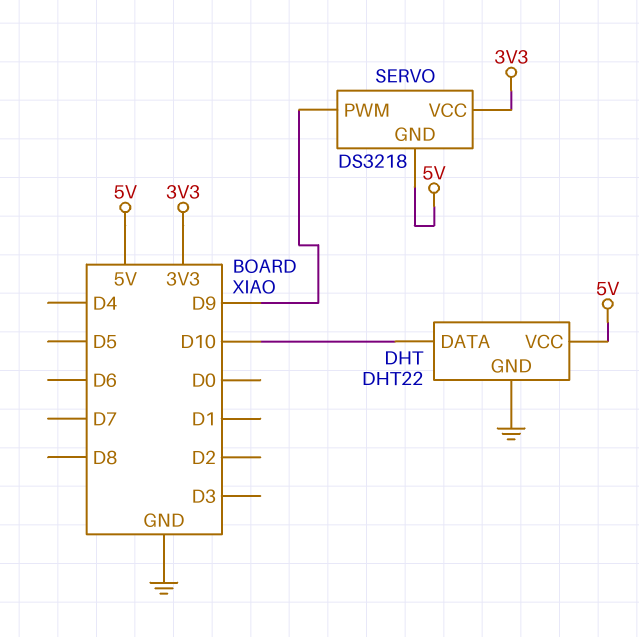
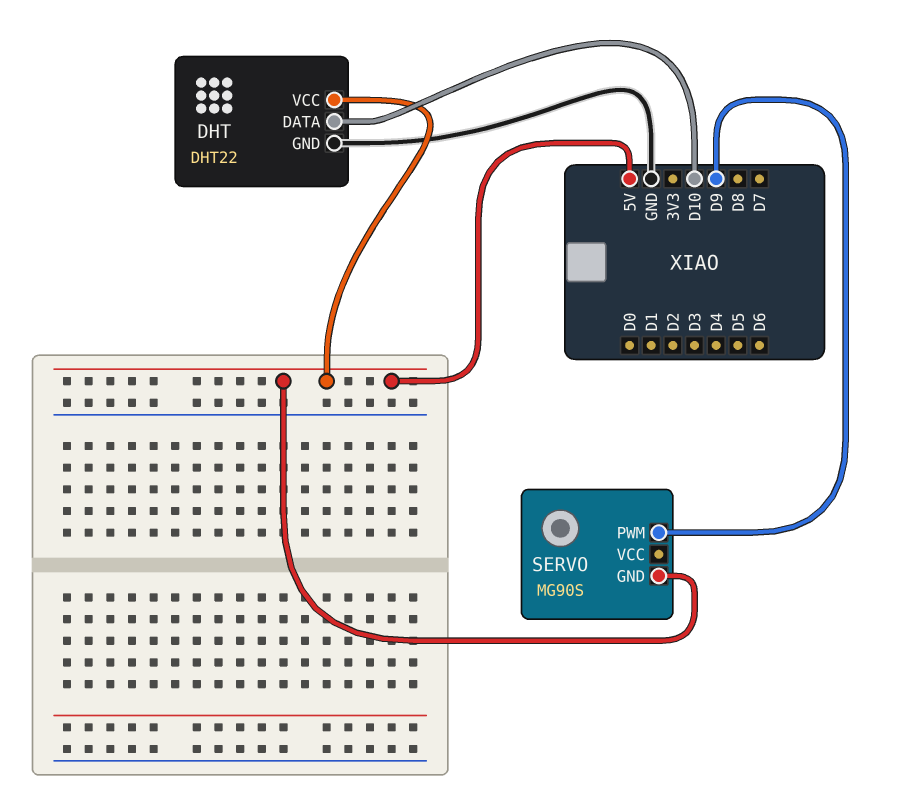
SERVO: DS3218 -> MG90S
SERVO pin VCC: 3V3 -> none

